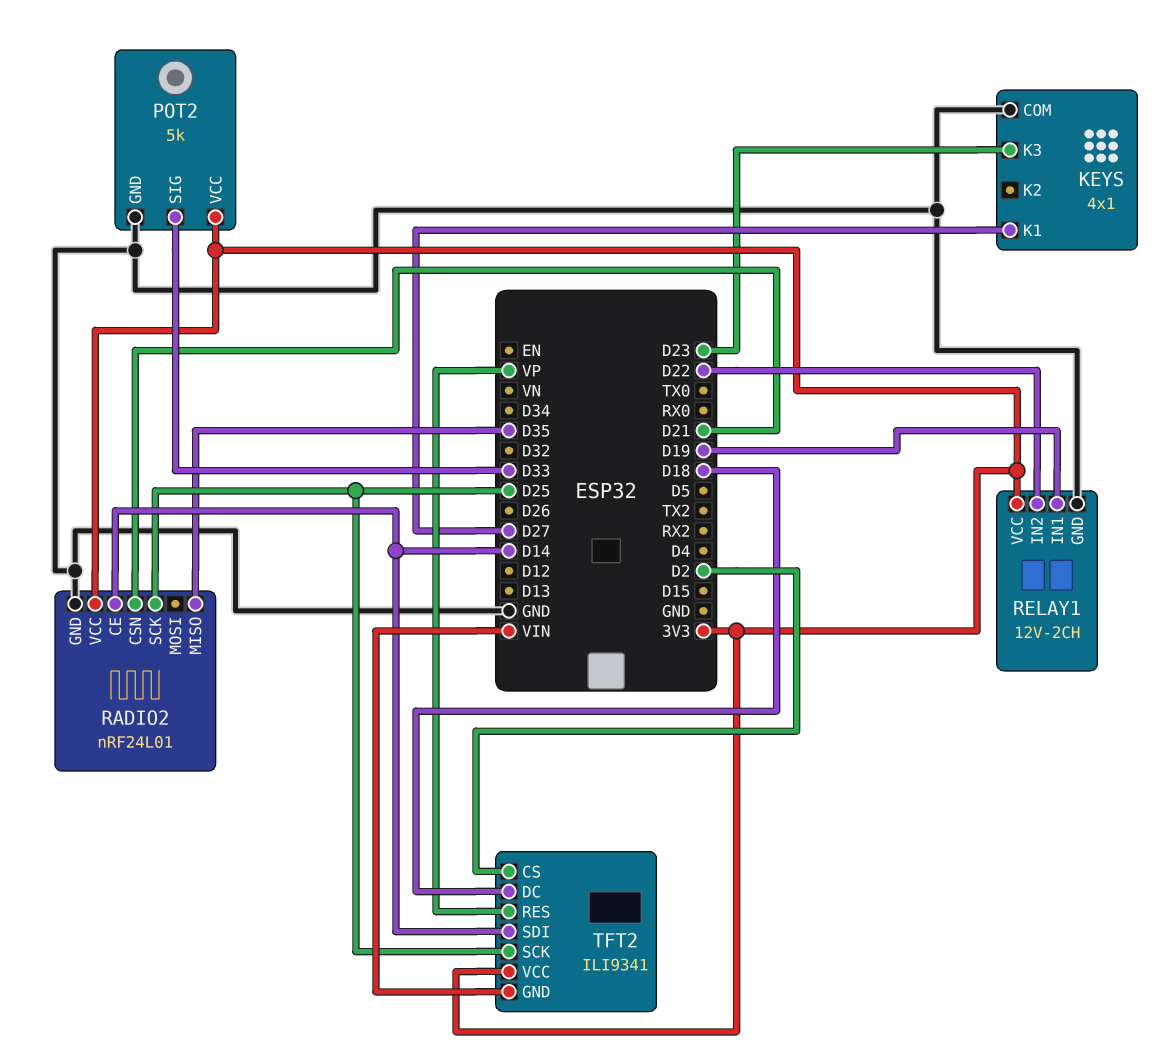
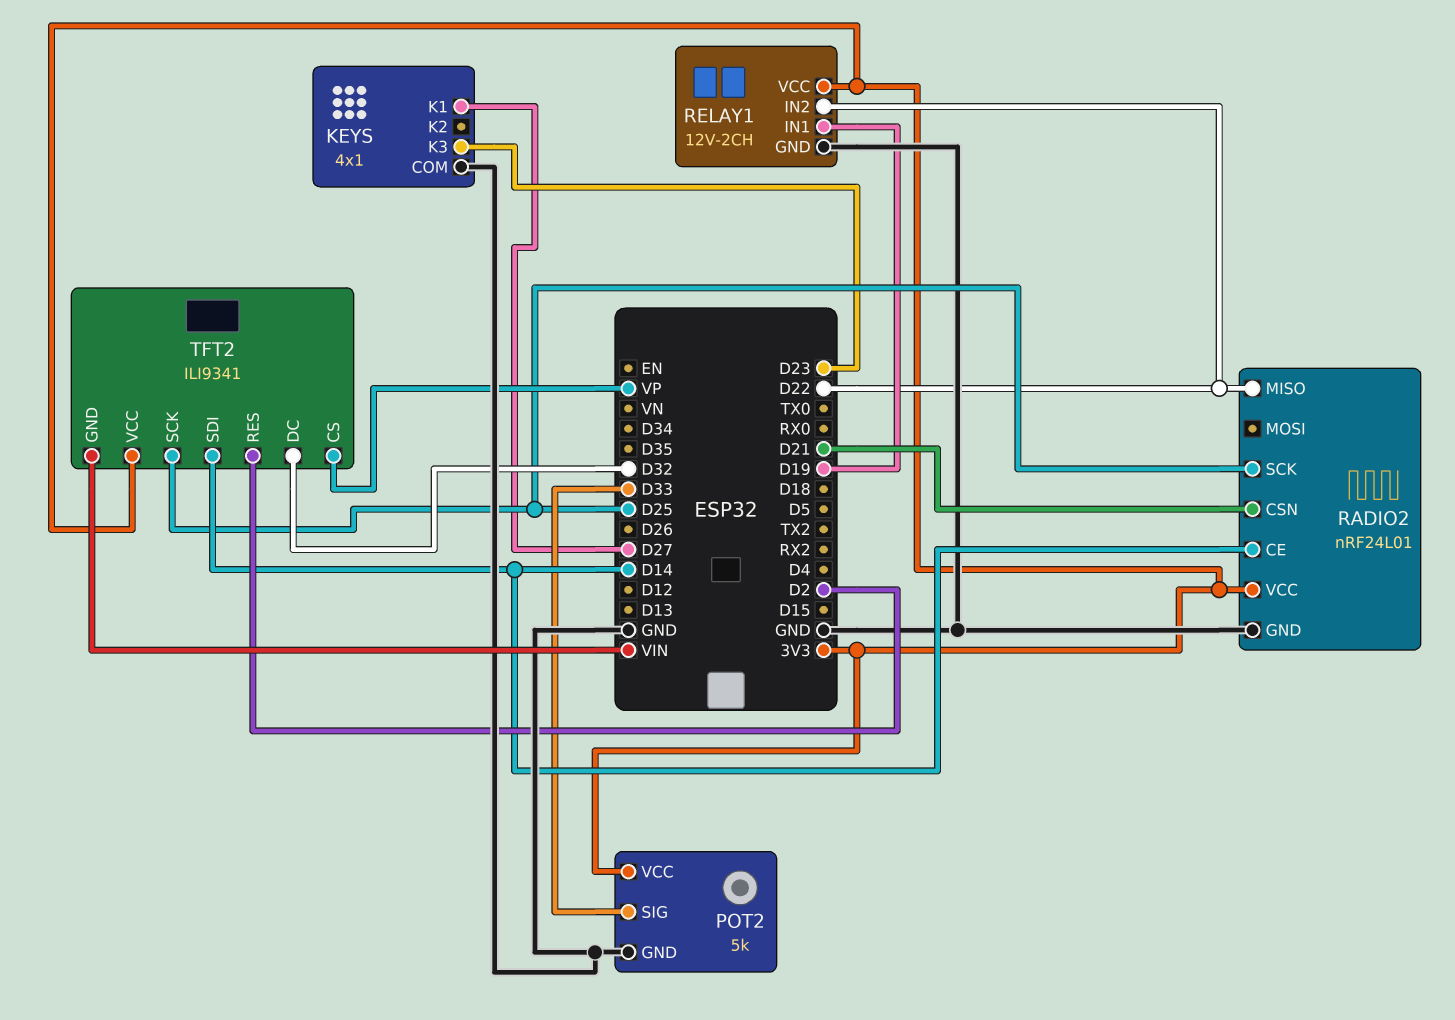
RADIO2 pin MISO: D35 -> D22
TFT2 pin CS: D2 -> VP
TFT2 pin DC: D18 -> D32
TFT2 pin RES: VP -> D2

